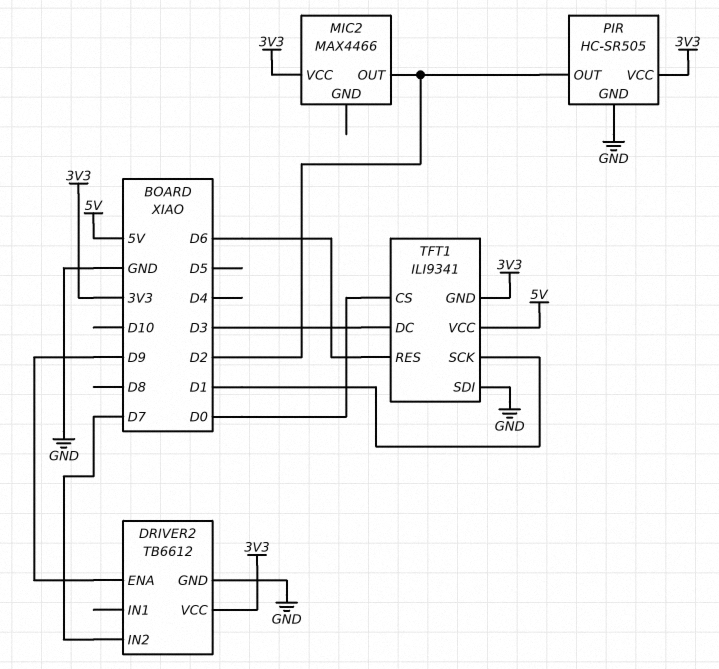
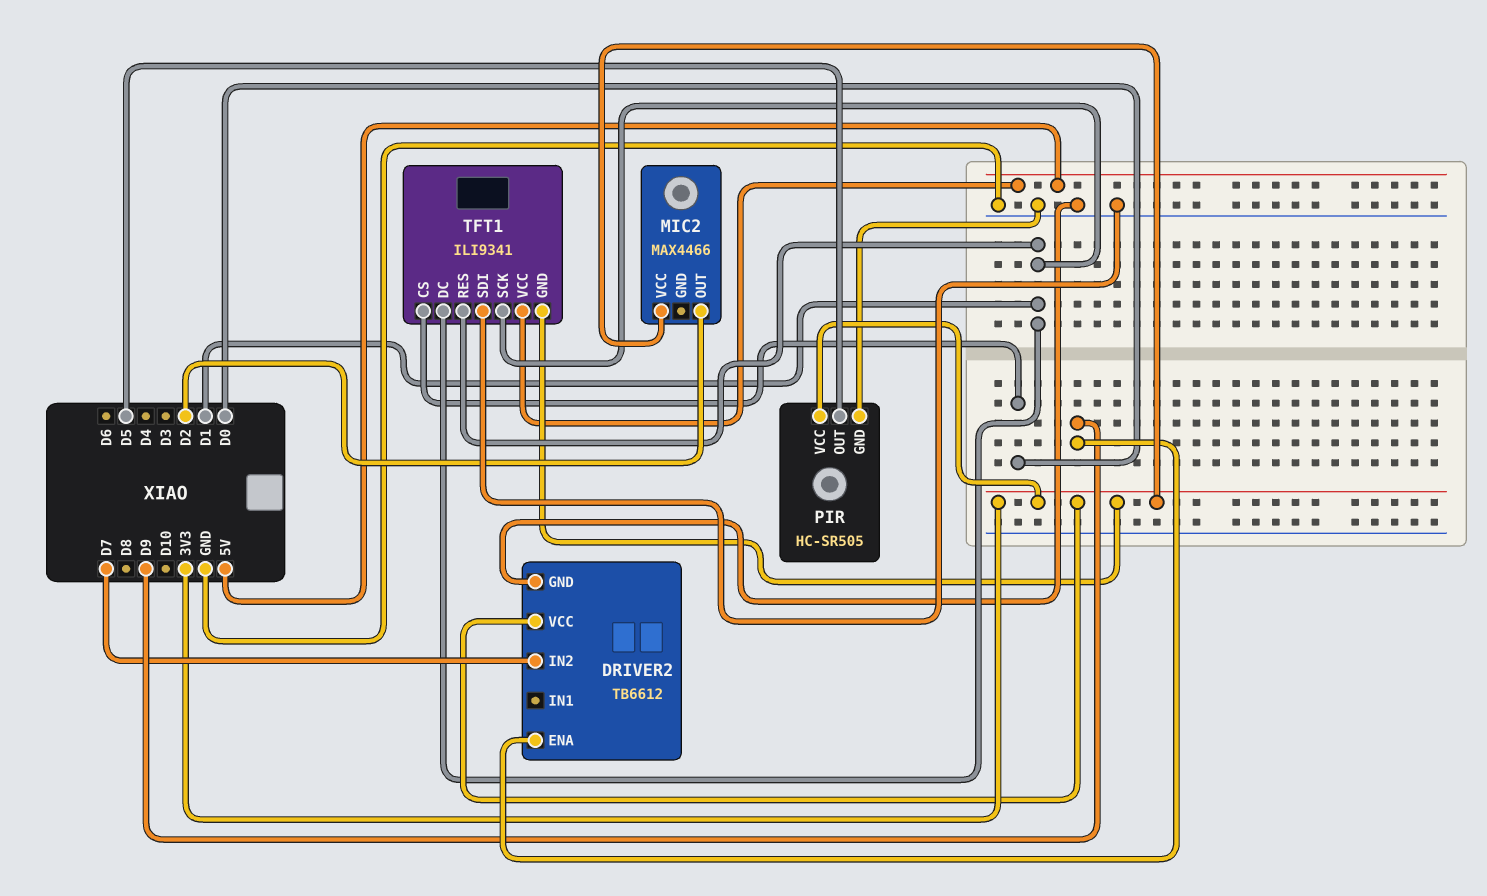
PIR pin OUT: D2 -> D5
TFT1 pin DC: D3 -> D1
TFT1 pin RES: D6 -> D1

